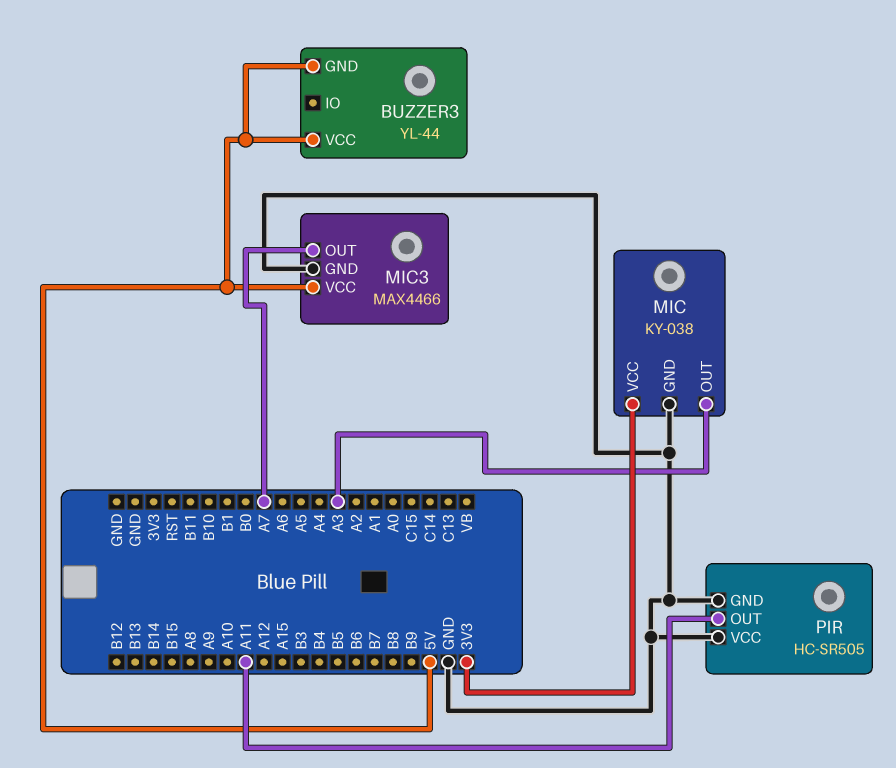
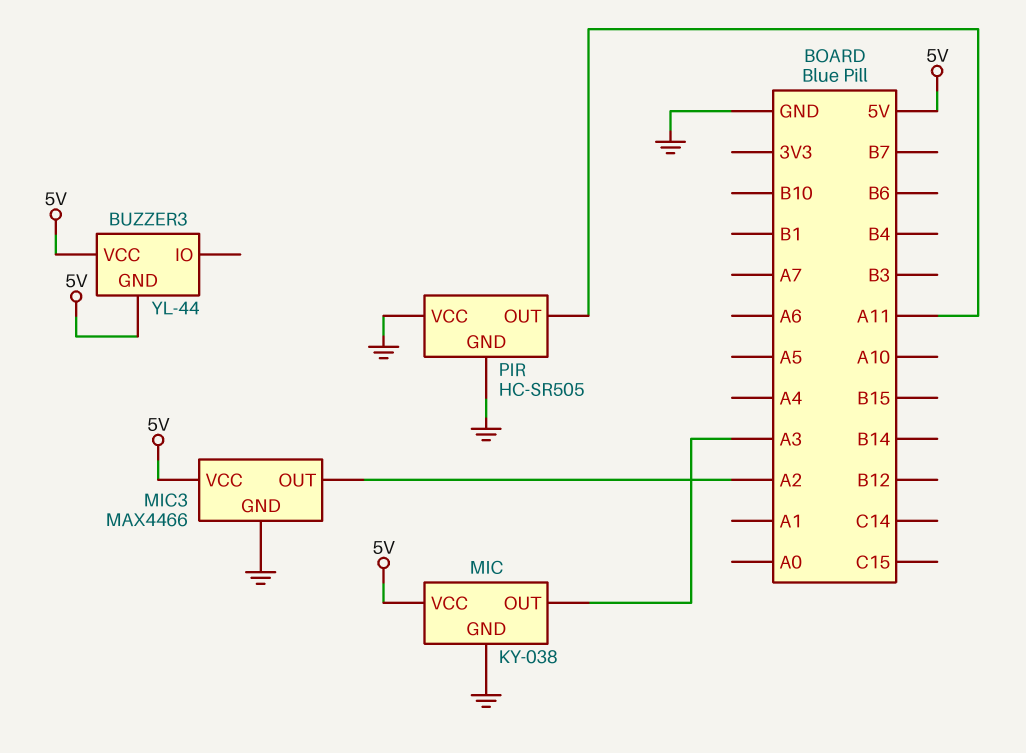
MIC pin VCC: 3V3 -> 5V
MIC3 pin OUT: A7 -> A2

